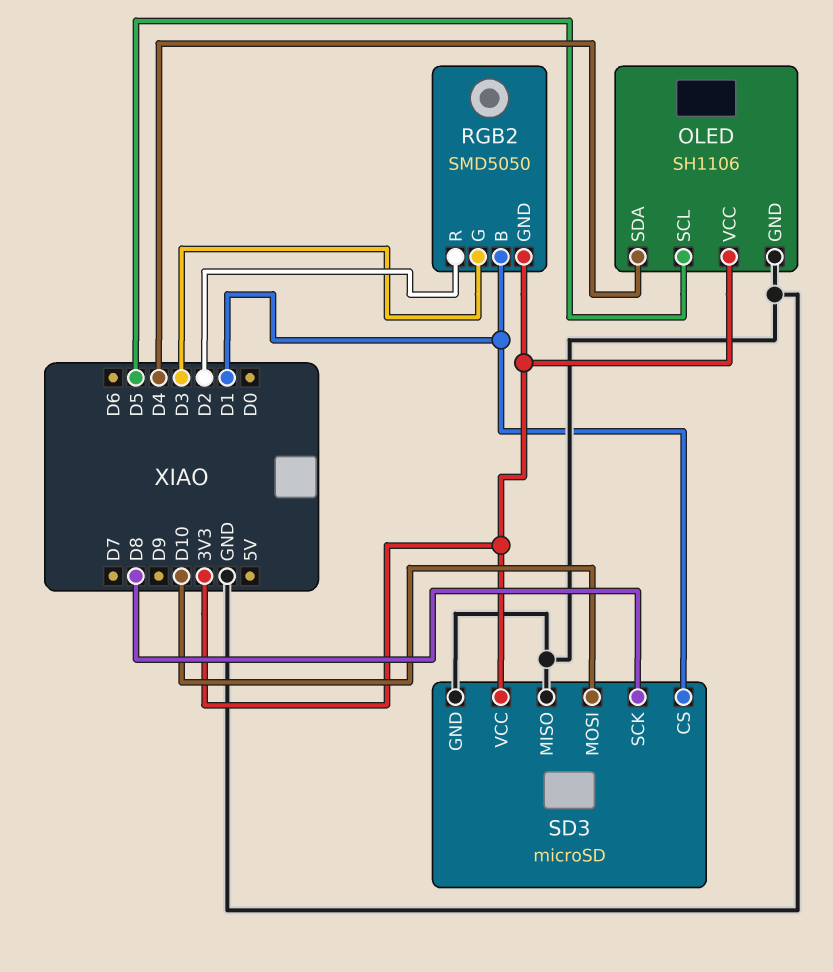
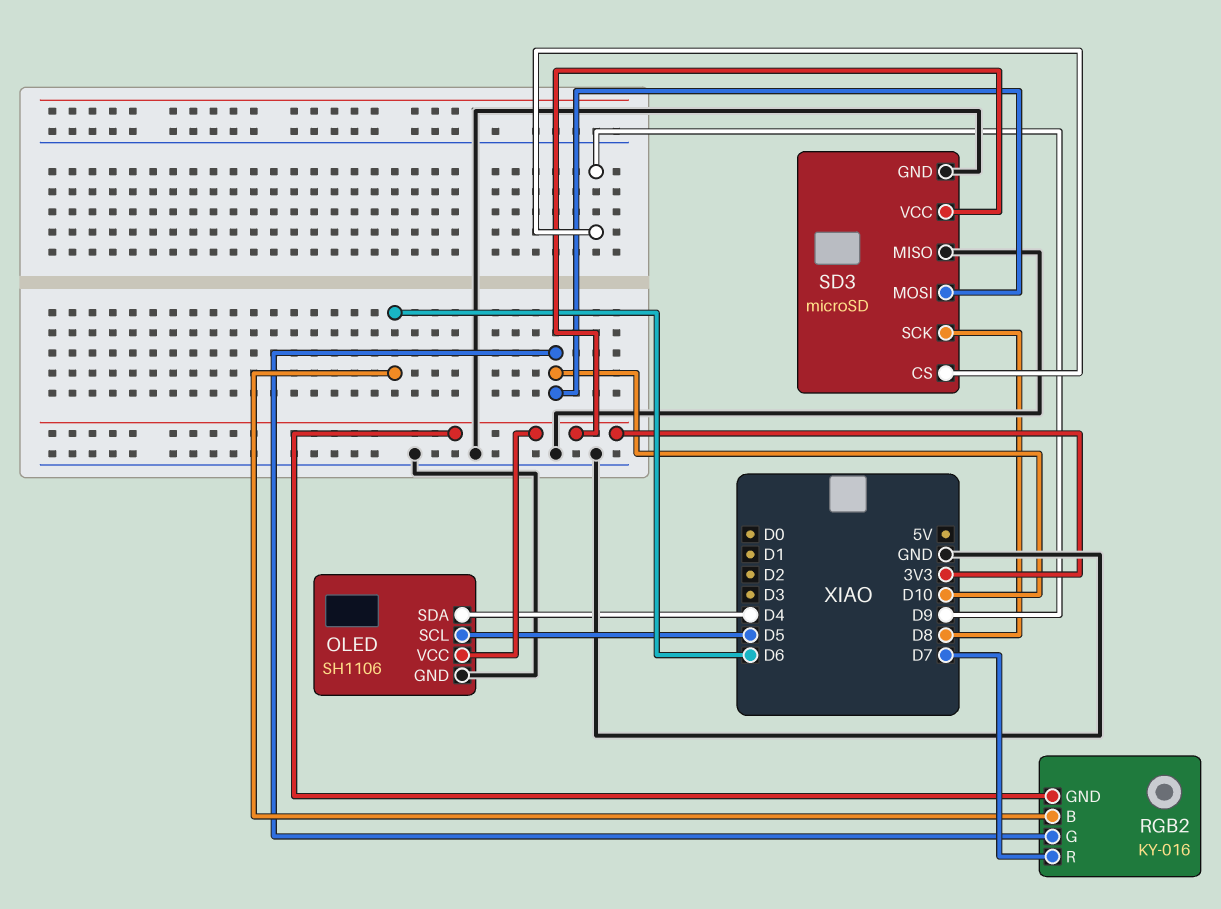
RGB2: SMD5050 -> KY-016
RGB2 pin B: D1 -> D6
RGB2 pin G: D3 -> D10
RGB2 pin R: D2 -> D7
SD3 pin CS: D1 -> D9

